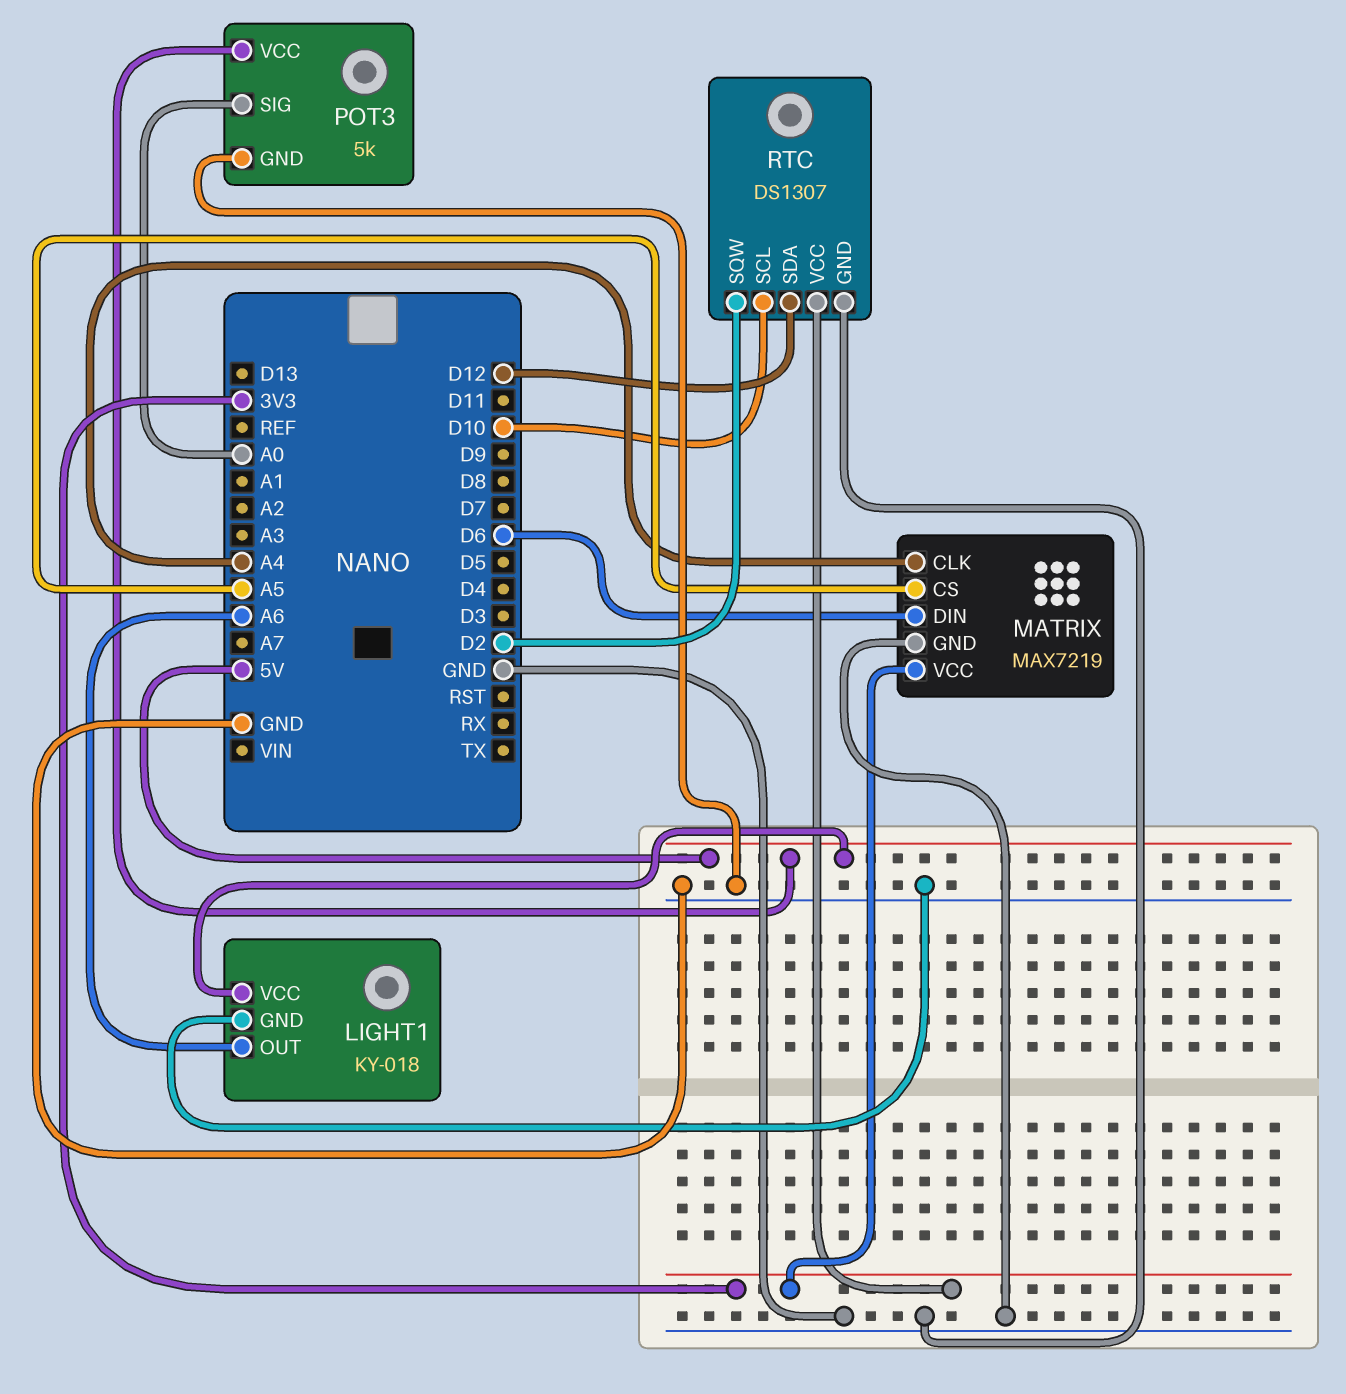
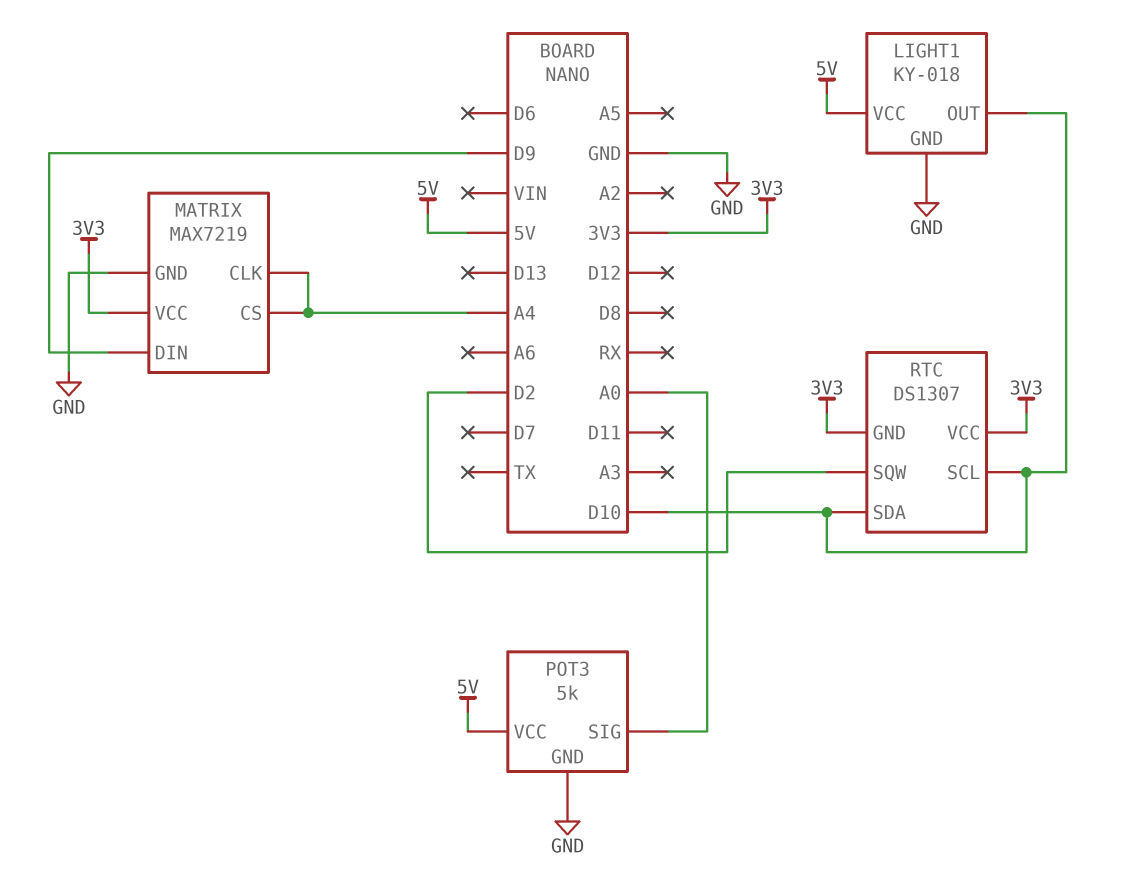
LIGHT1 pin OUT: A6 -> D10
MATRIX pin CS: A5 -> A4
MATRIX pin DIN: D6 -> D9
RTC pin GND: GND -> 3V3
RTC pin SDA: D12 -> D10

